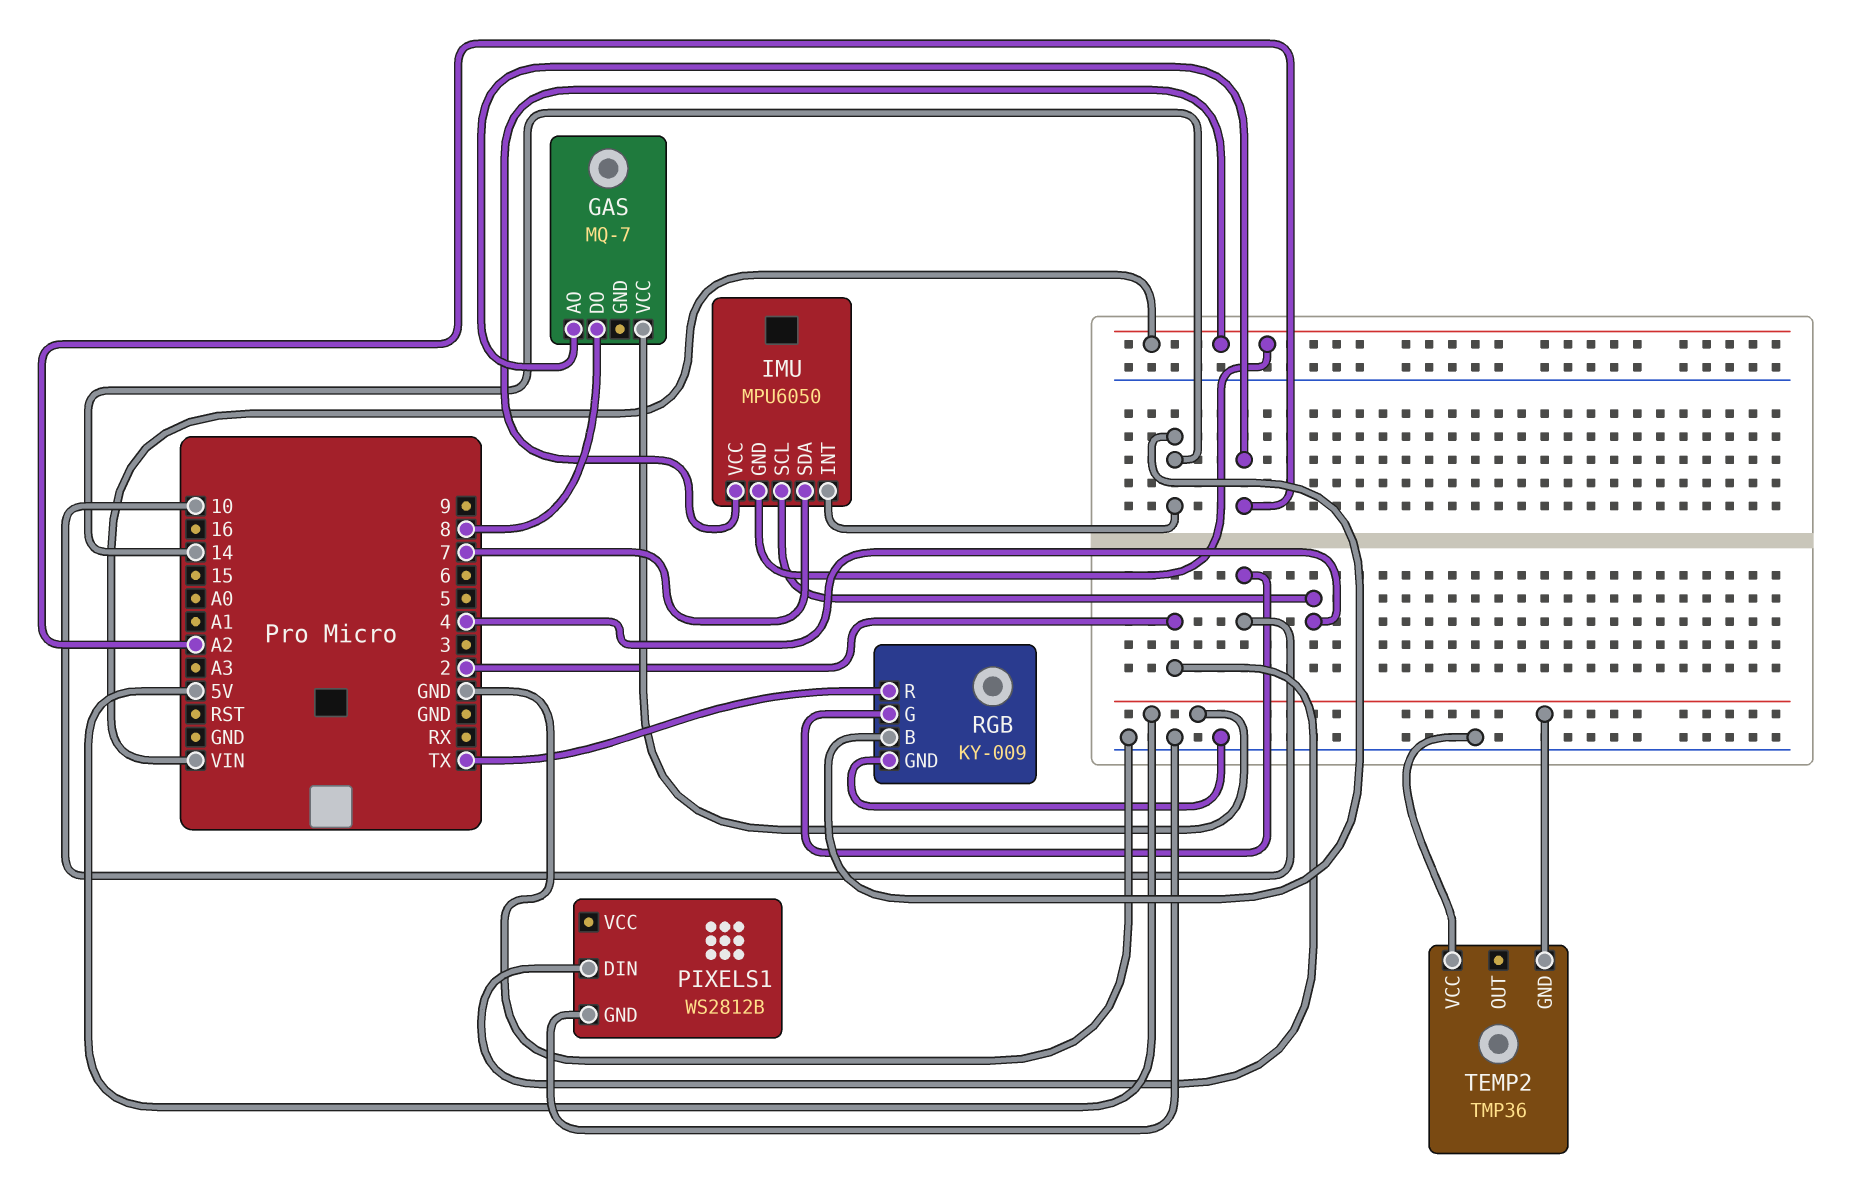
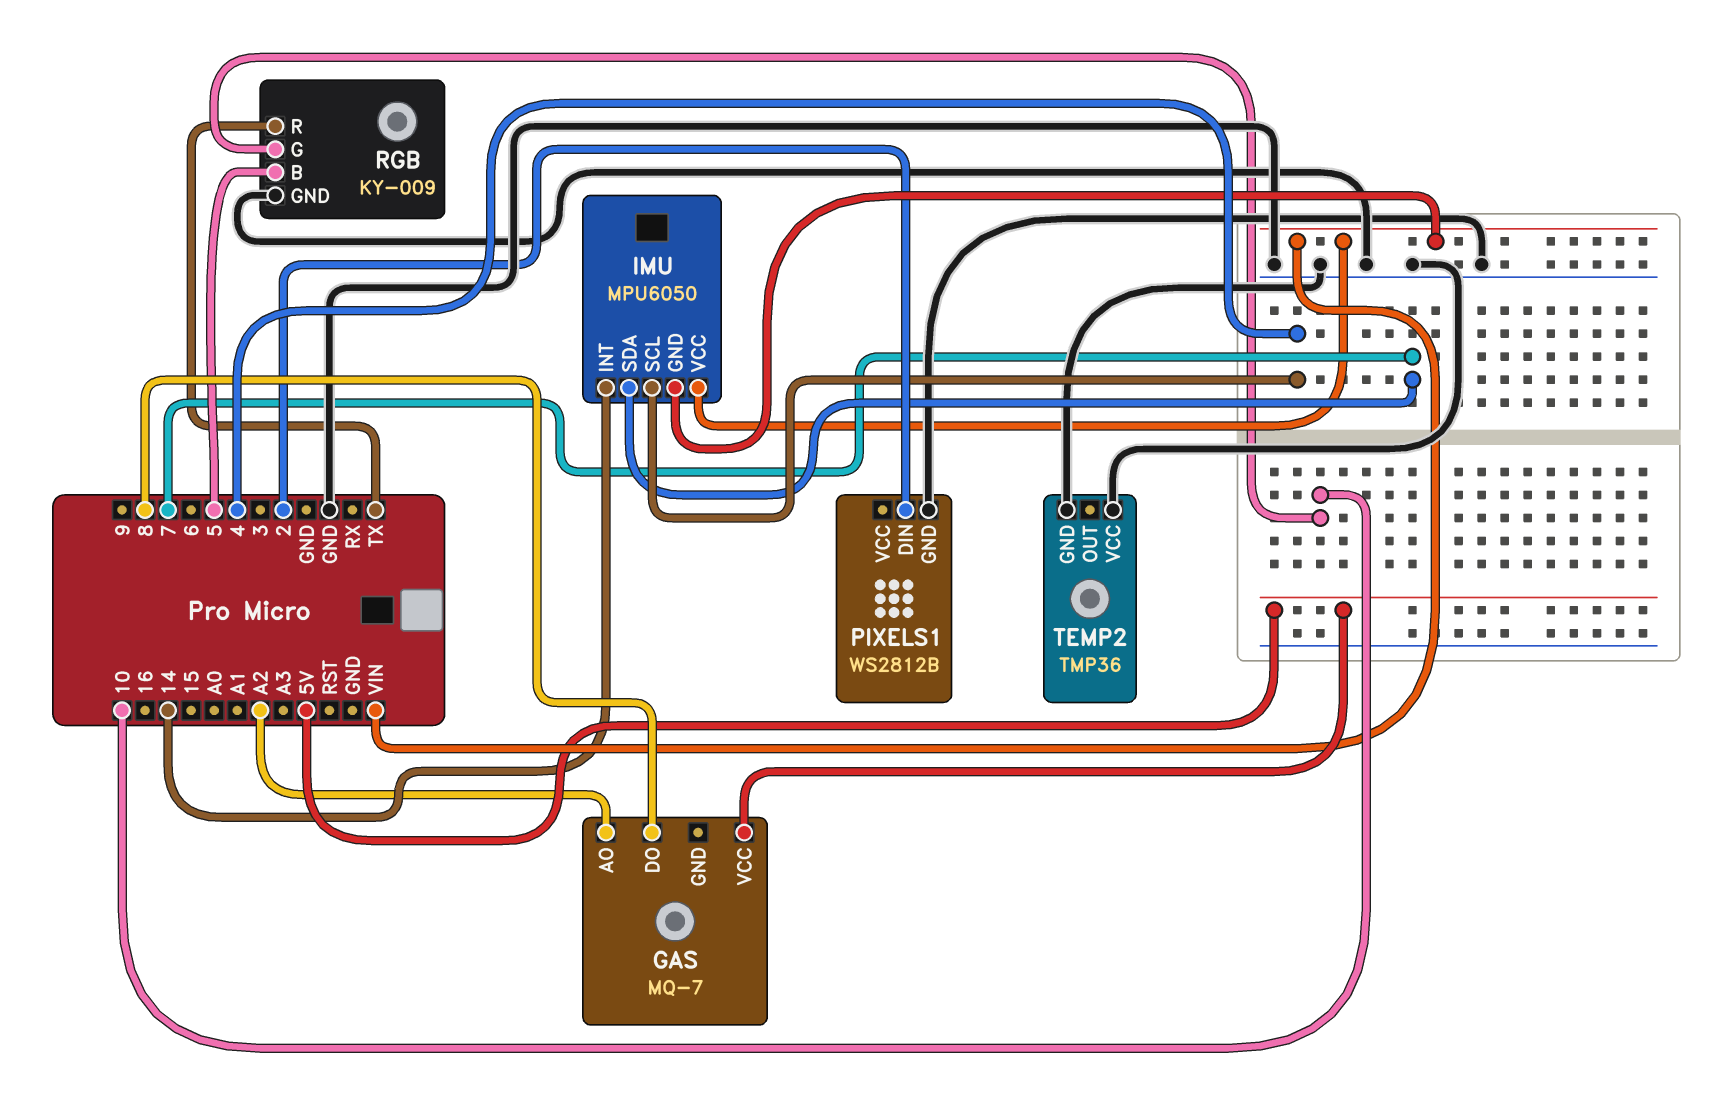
RGB pin B: 14 -> 5
TEMP2 pin GND: 5V -> GND

